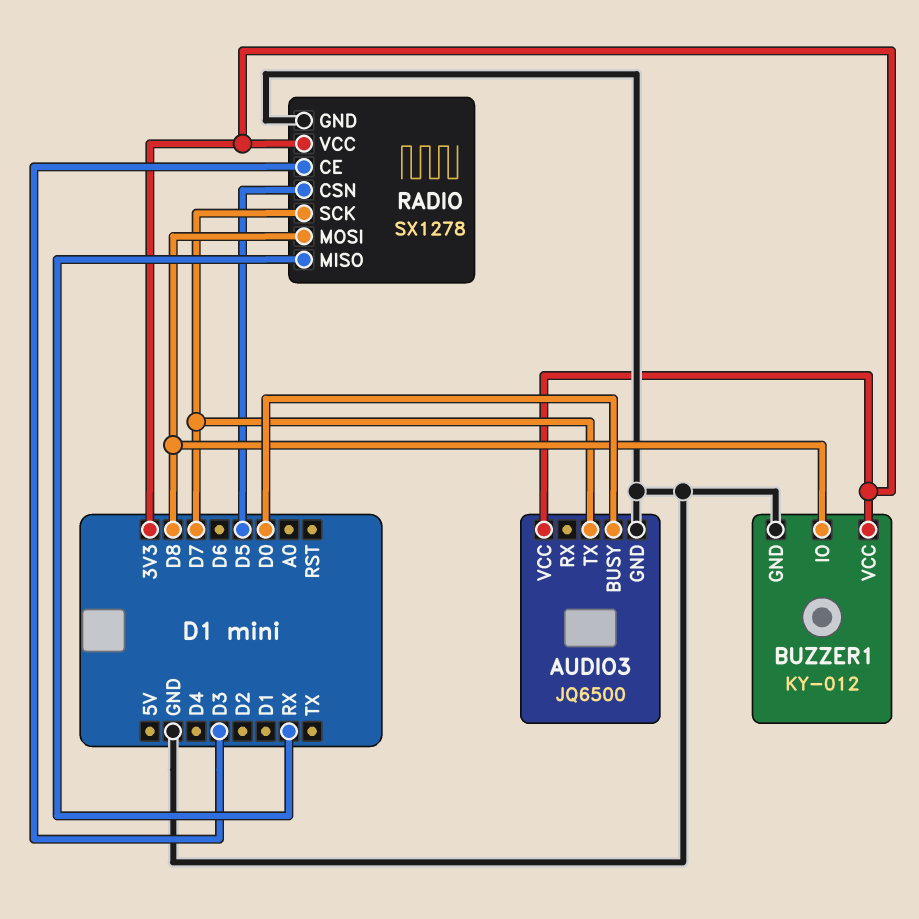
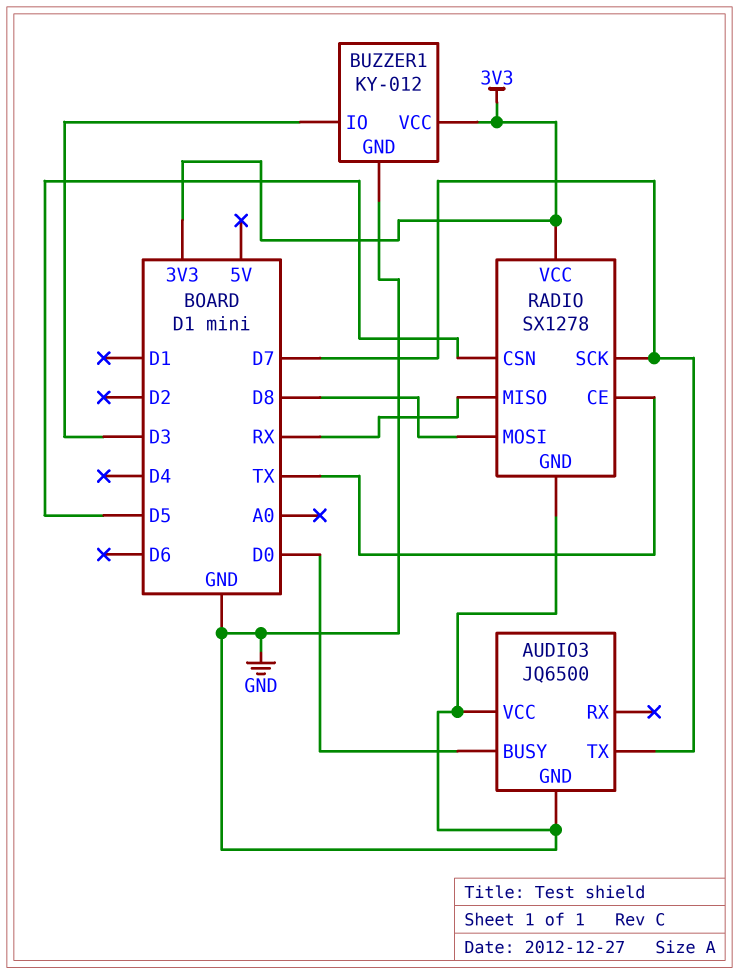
AUDIO3 pin VCC: 3V3 -> GND
BUZZER1 pin IO: D8 -> D3
RADIO pin CE: D3 -> TX

